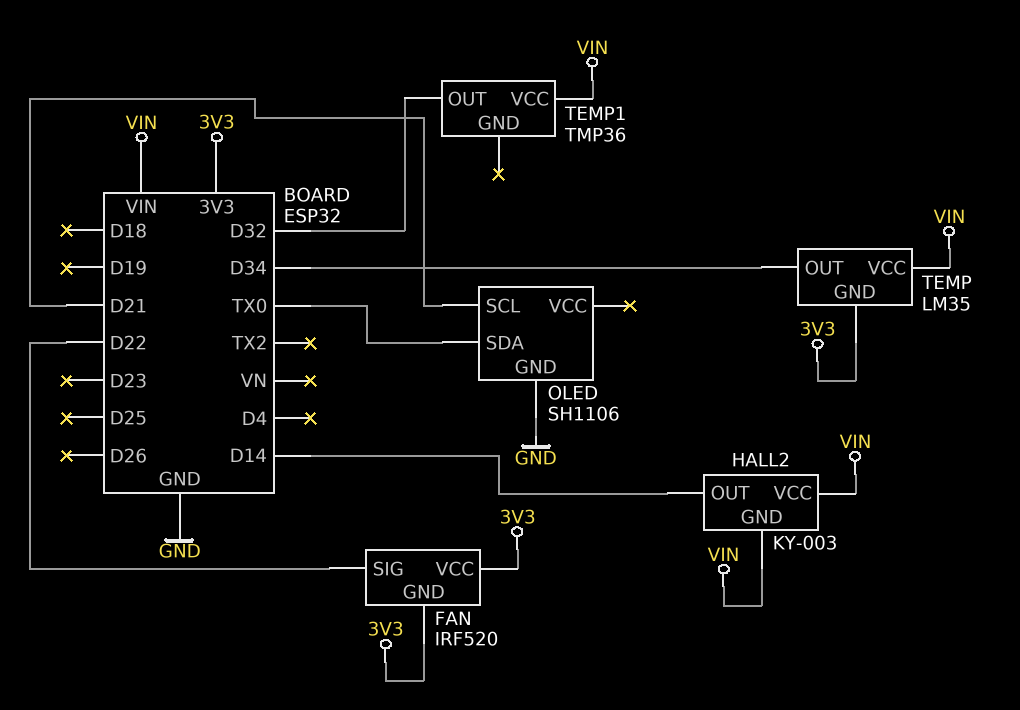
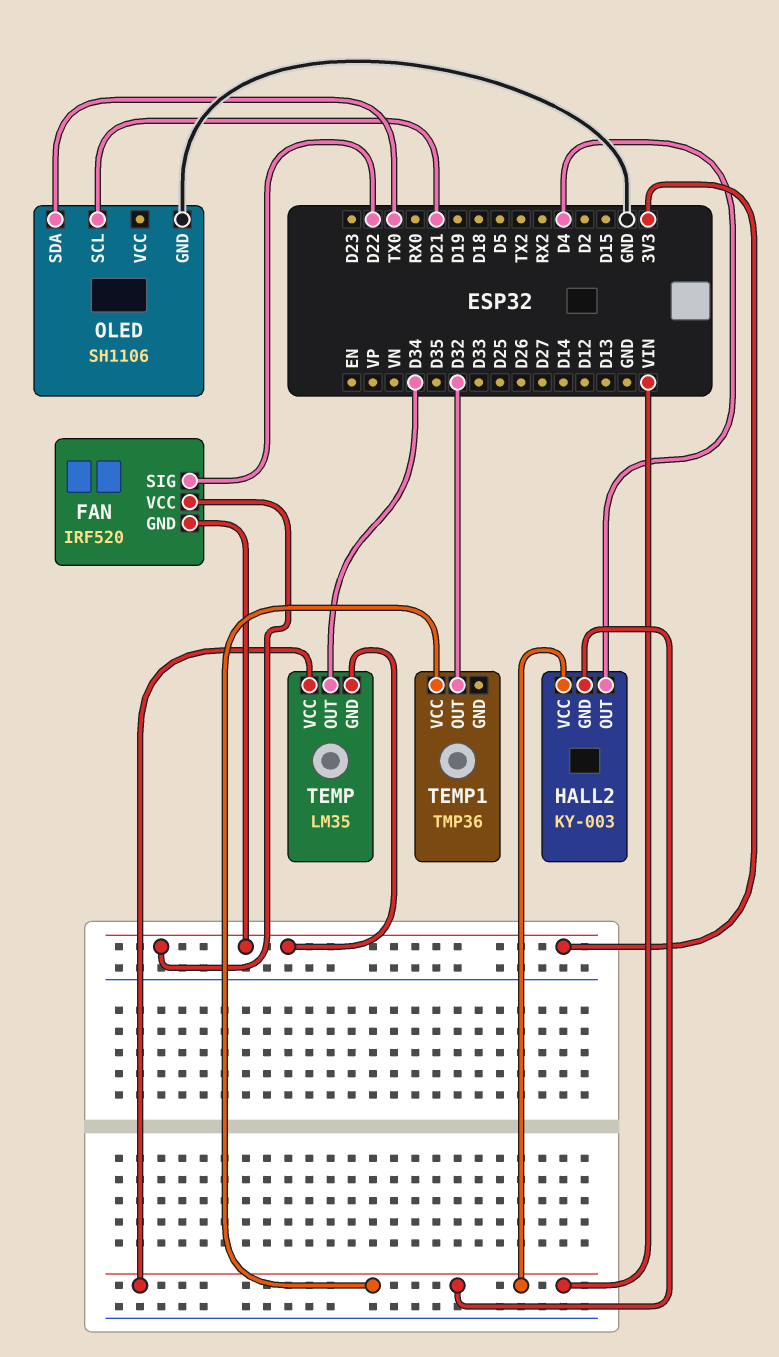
HALL2 pin OUT: D14 -> D4

